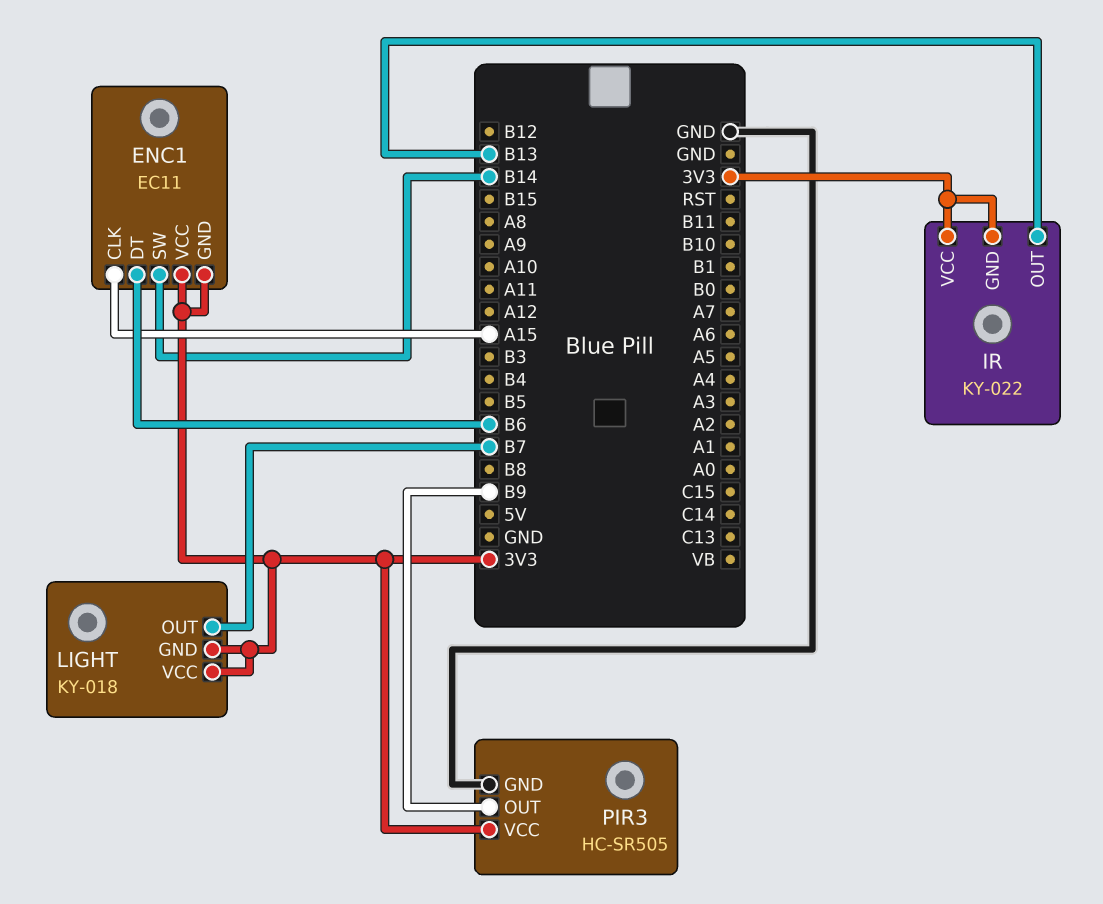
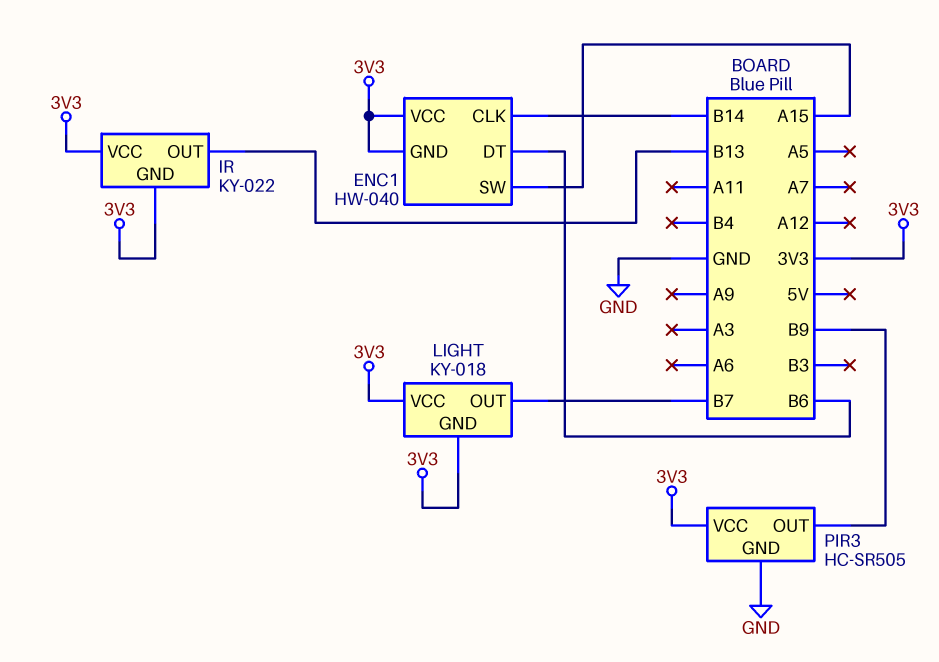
ENC1: EC11 -> HW-040
ENC1 pin CLK: A15 -> B14
ENC1 pin SW: B14 -> A15

